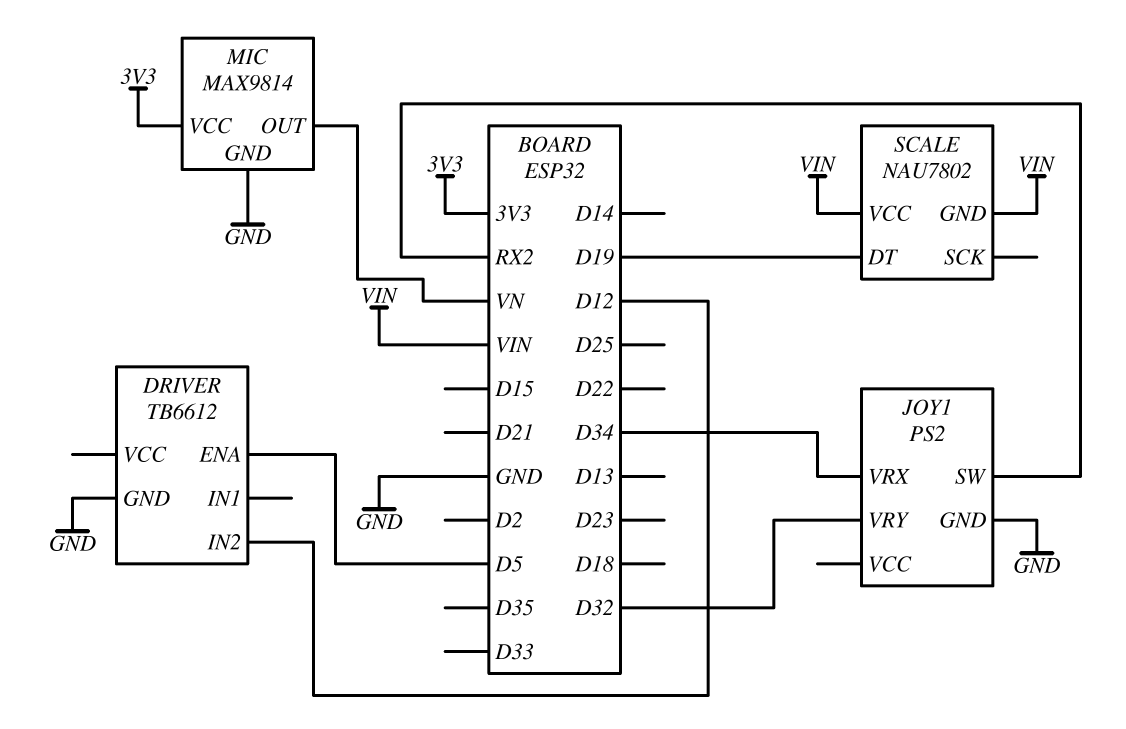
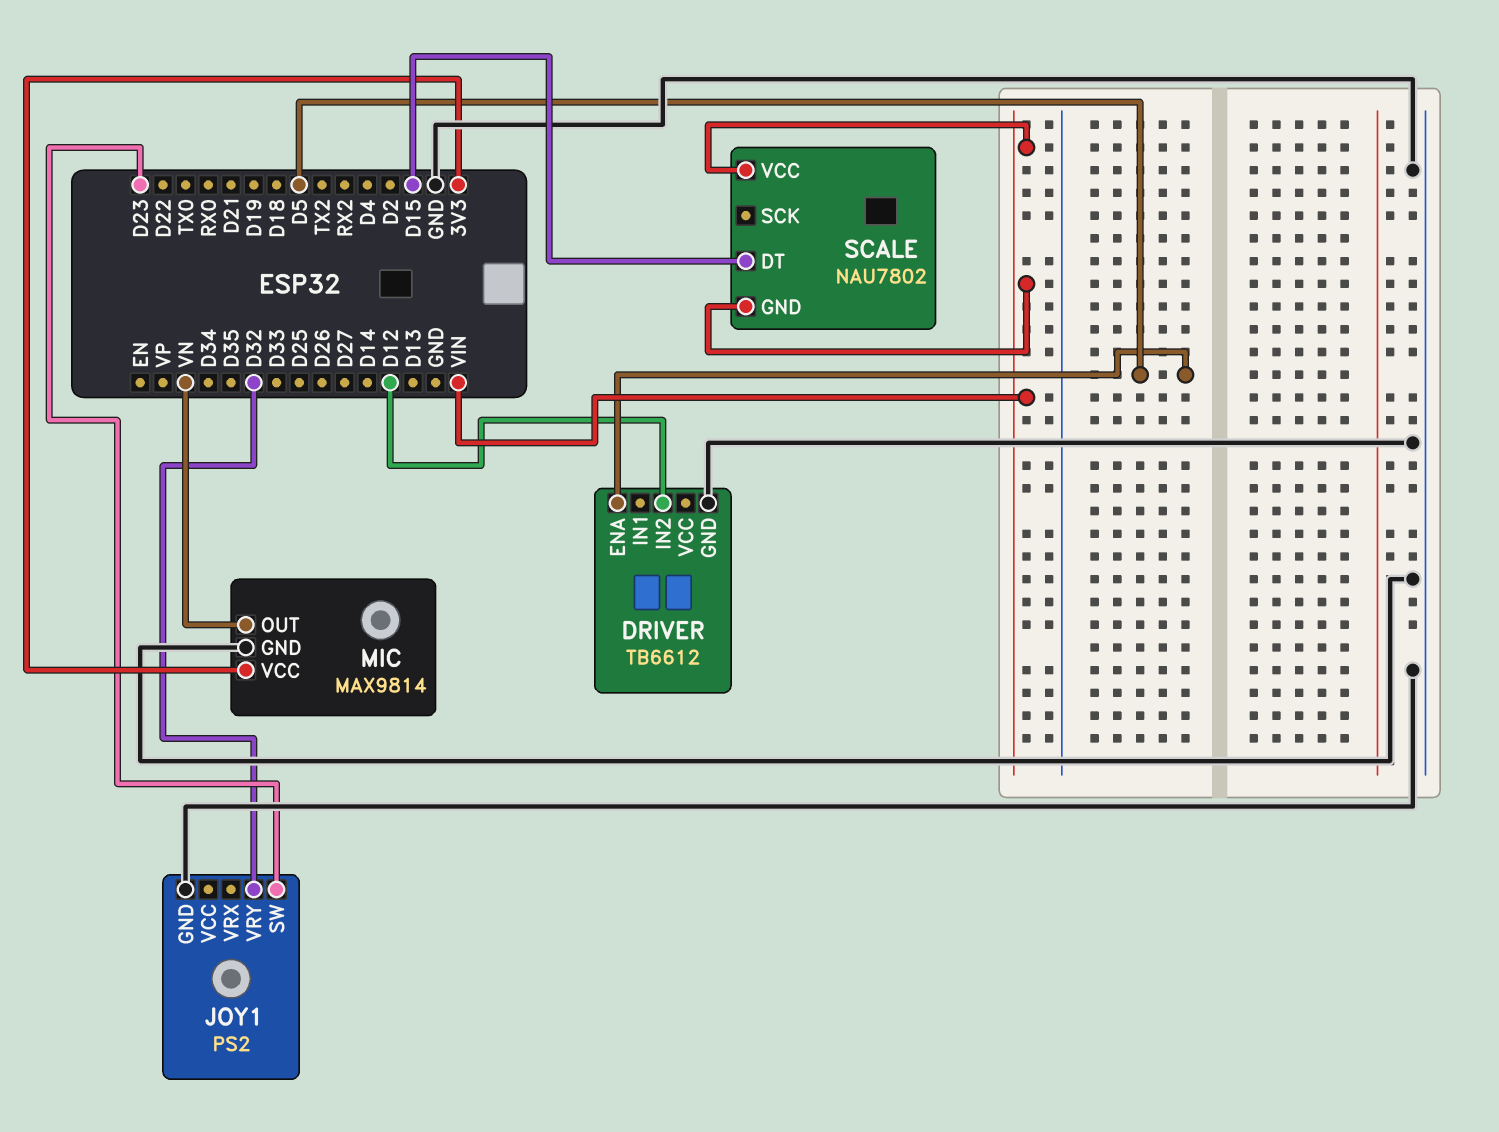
JOY1 pin SW: RX2 -> D23
JOY1 pin VRX: D34 -> none
SCALE pin DT: D19 -> D15

